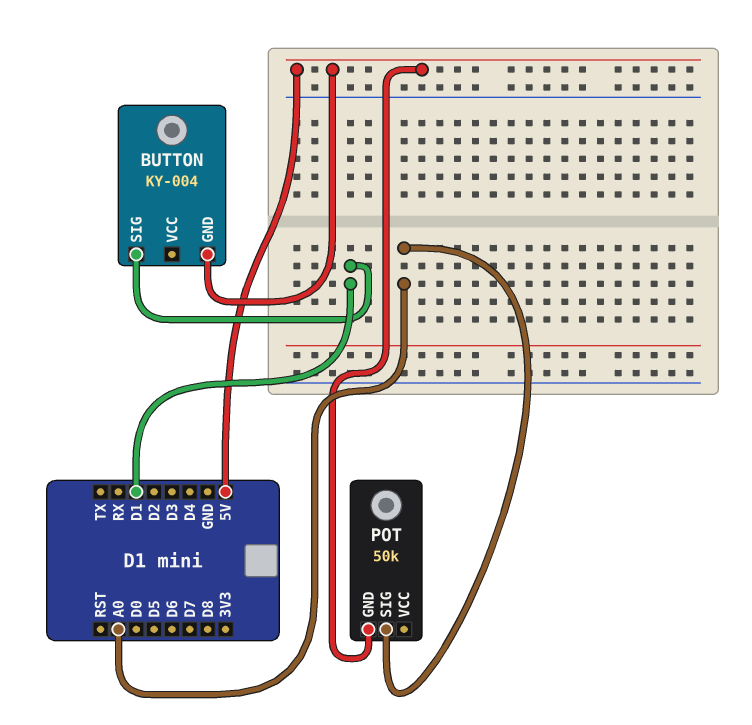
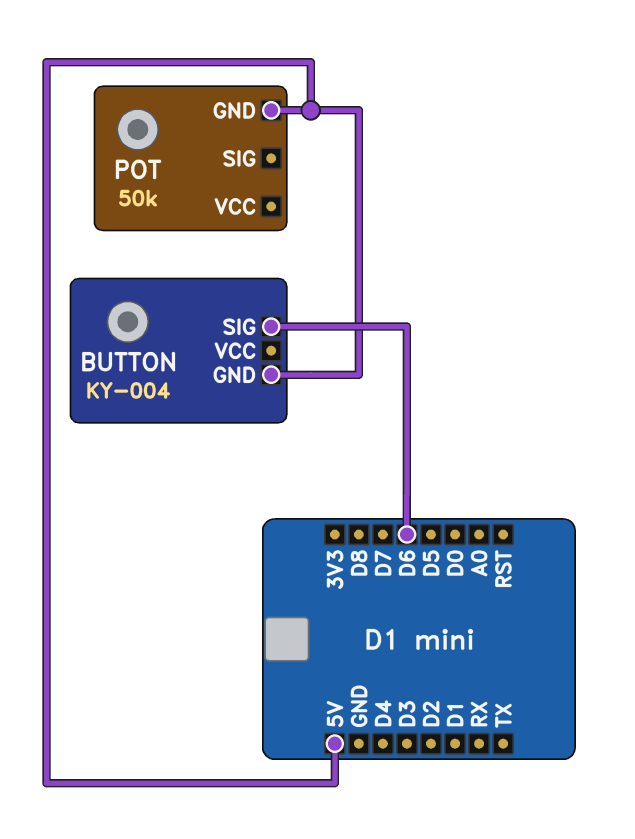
BUTTON pin SIG: D1 -> D6
POT pin SIG: A0 -> none

